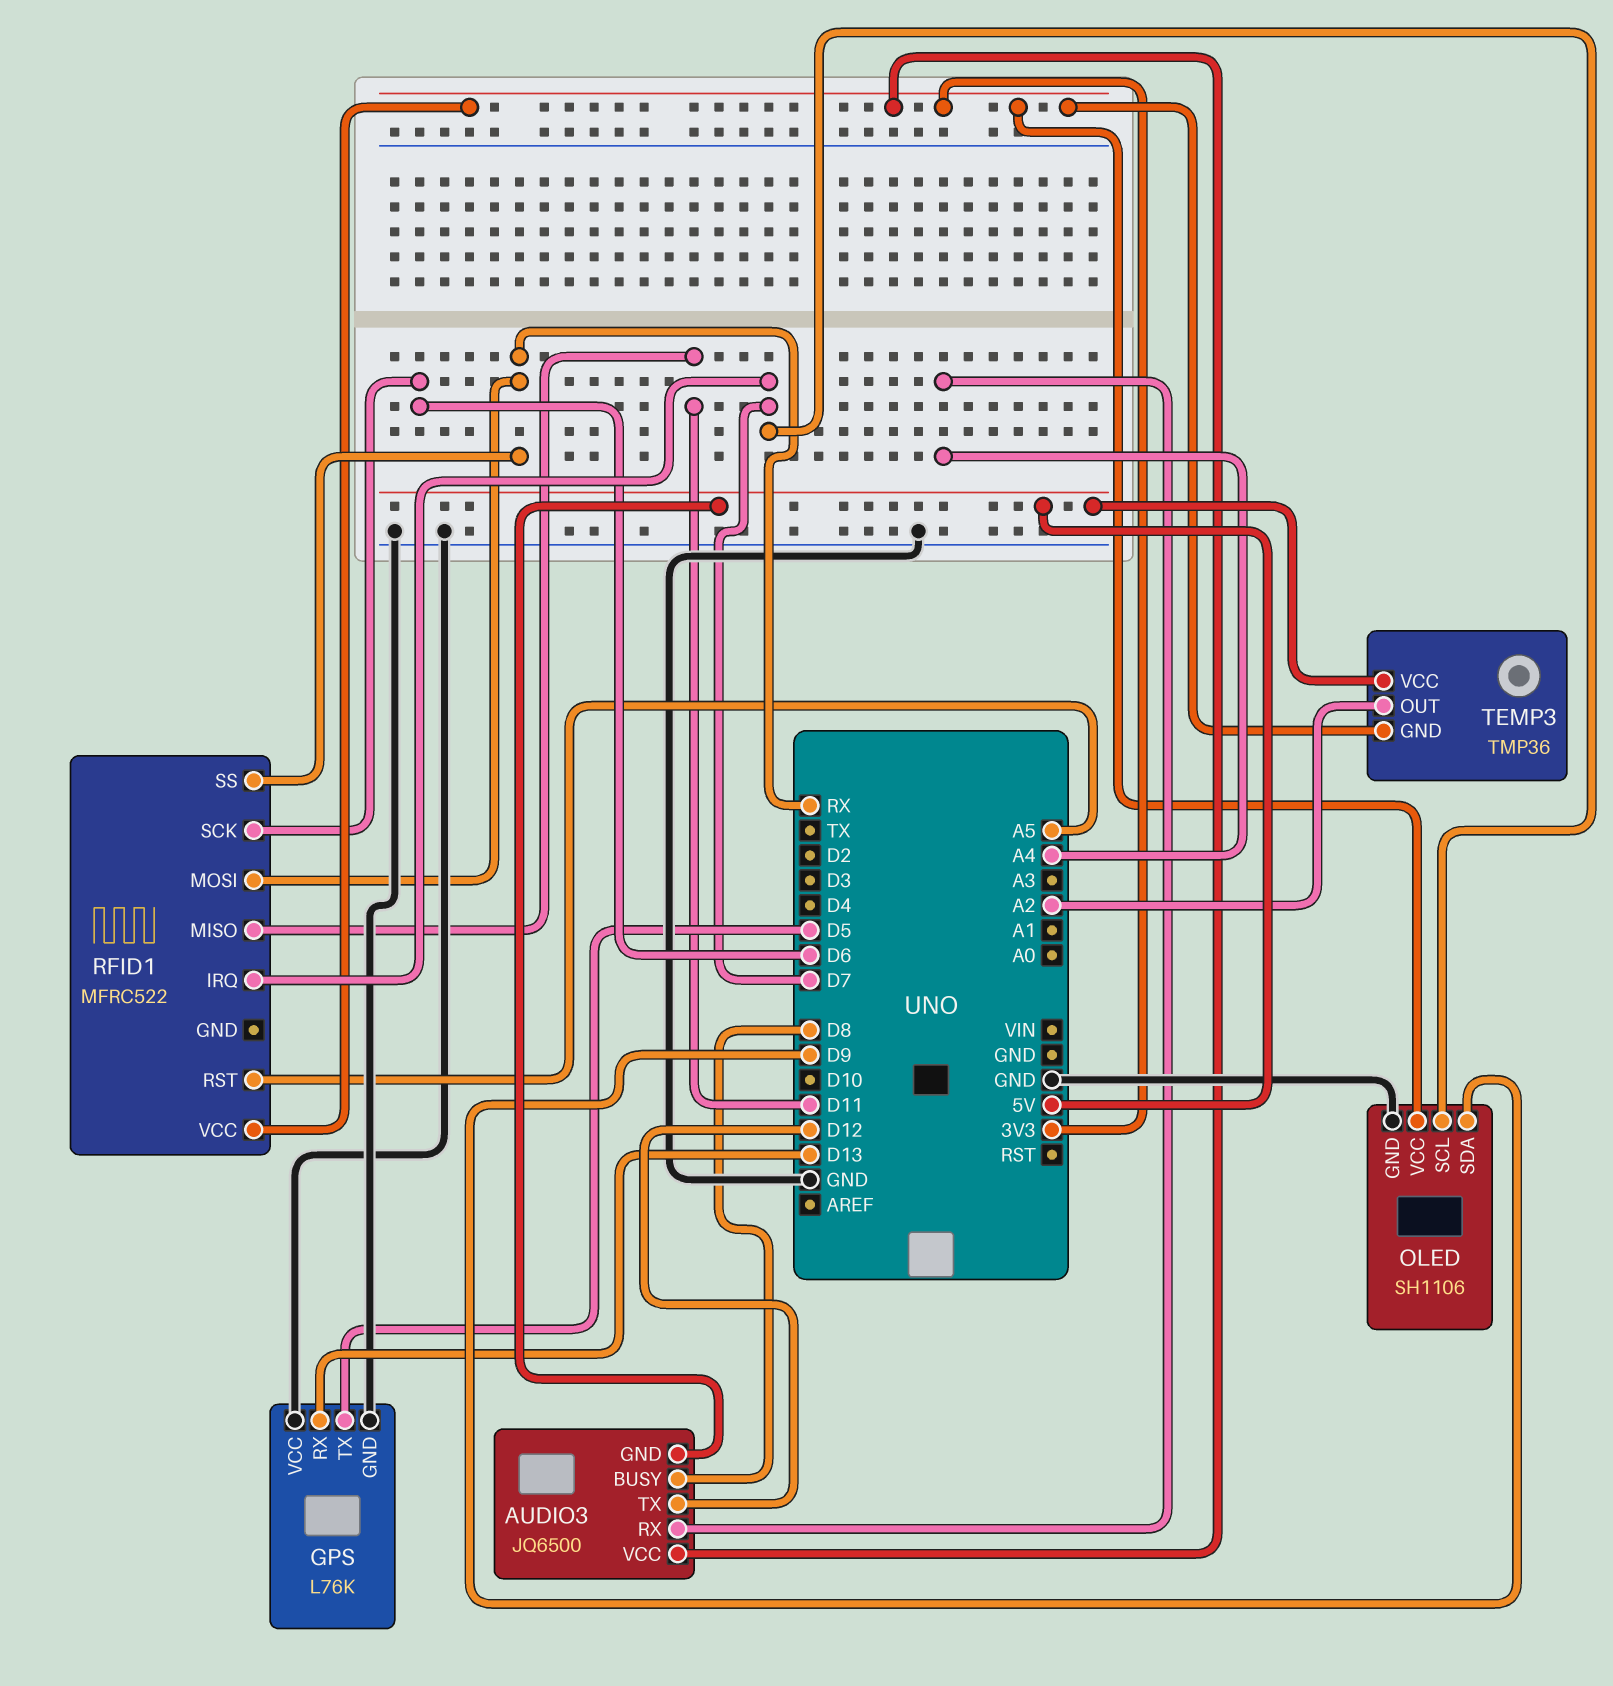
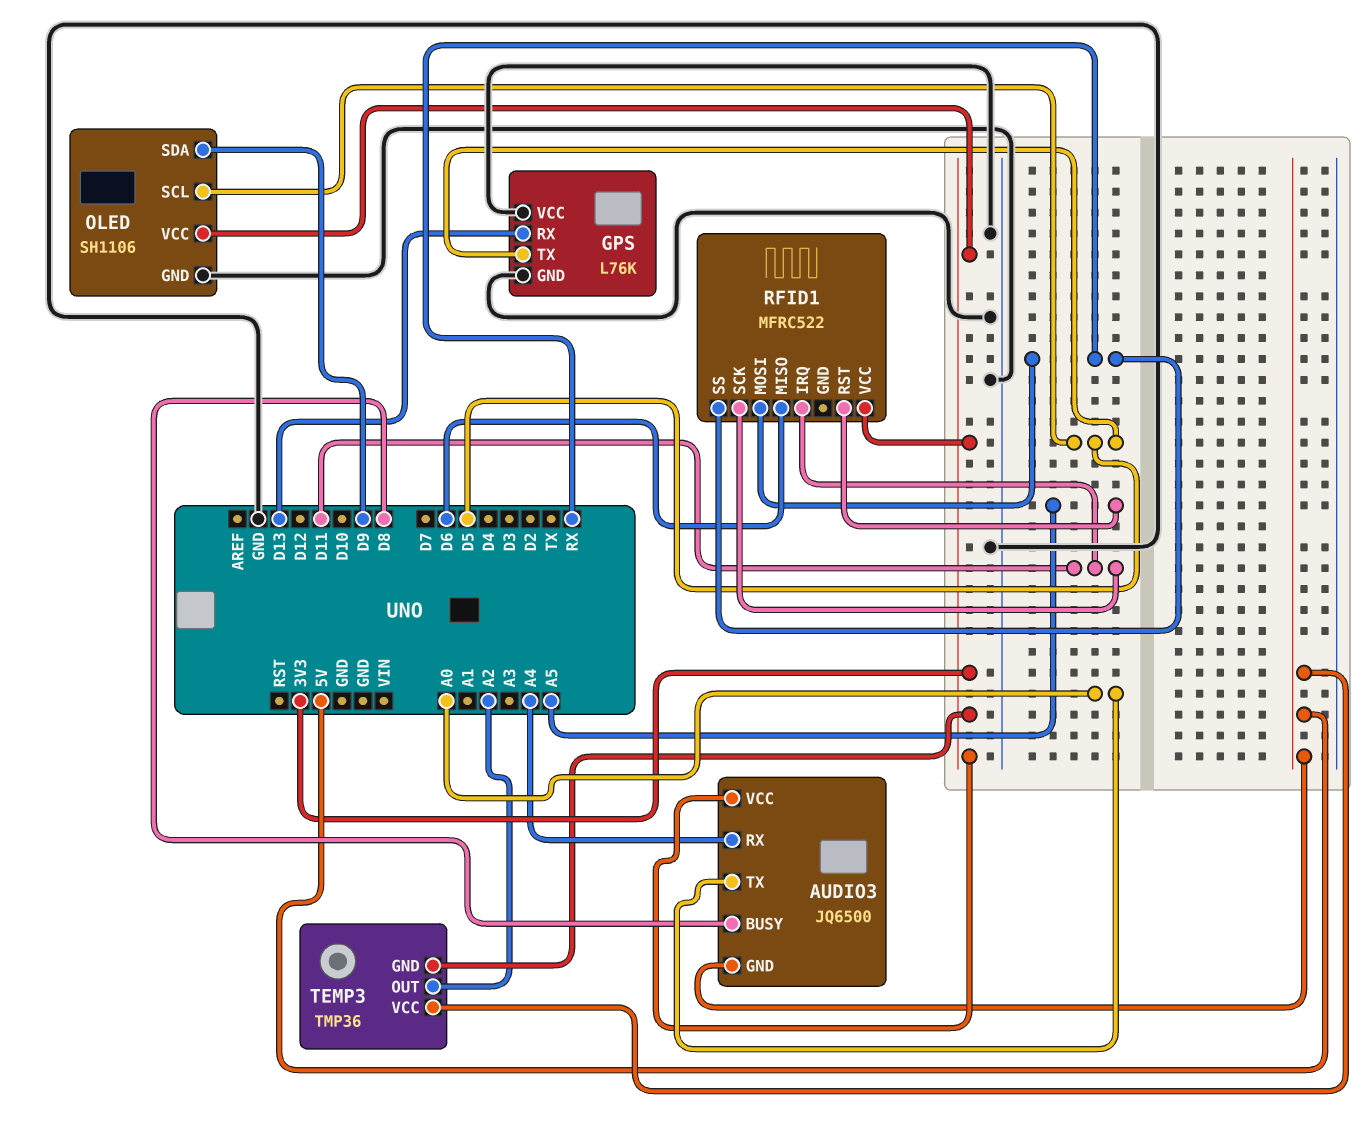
AUDIO3 pin TX: D12 -> A0
OLED pin SCL: D7 -> D5
RFID1 pin IRQ: D7 -> D11
RFID1 pin MISO: D11 -> D6
RFID1 pin SCK: D6 -> D11

